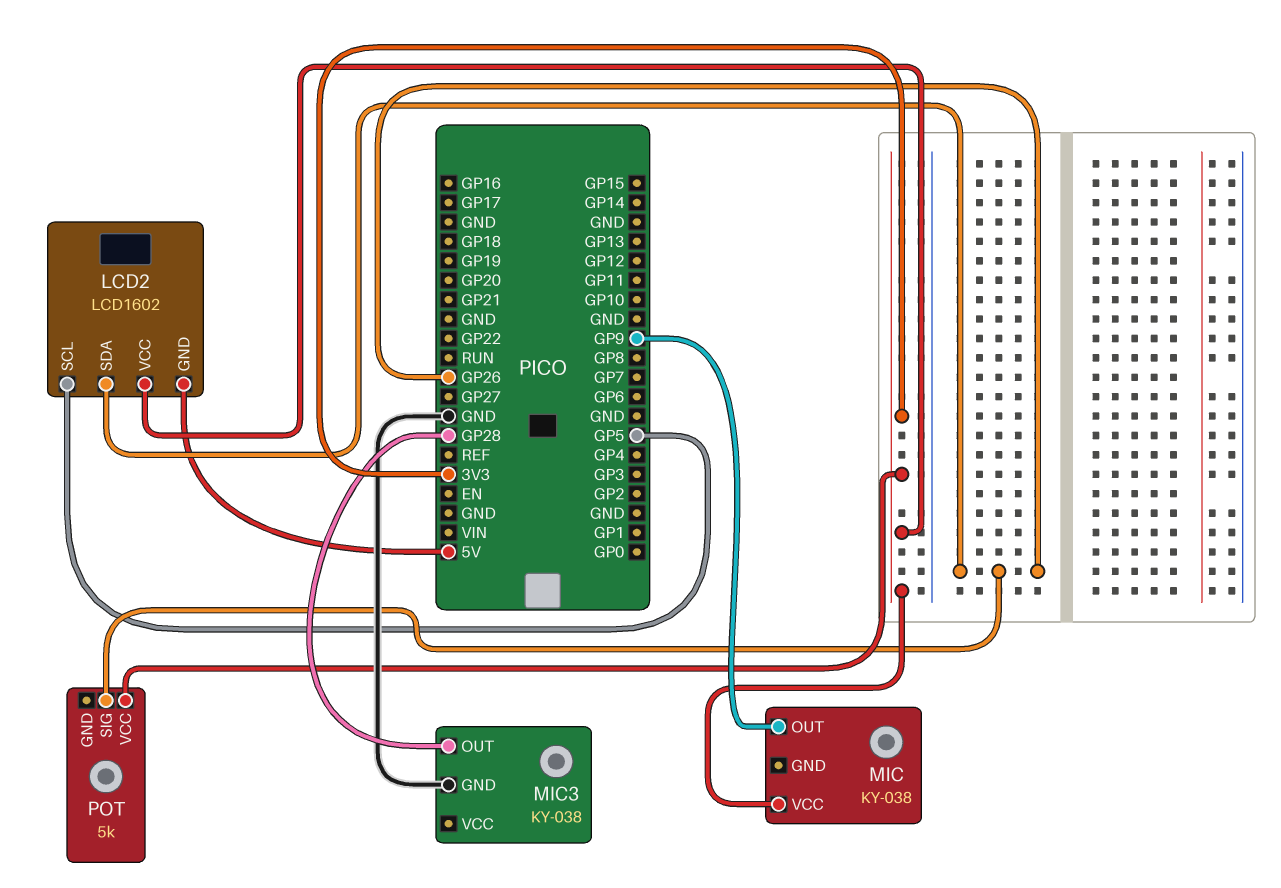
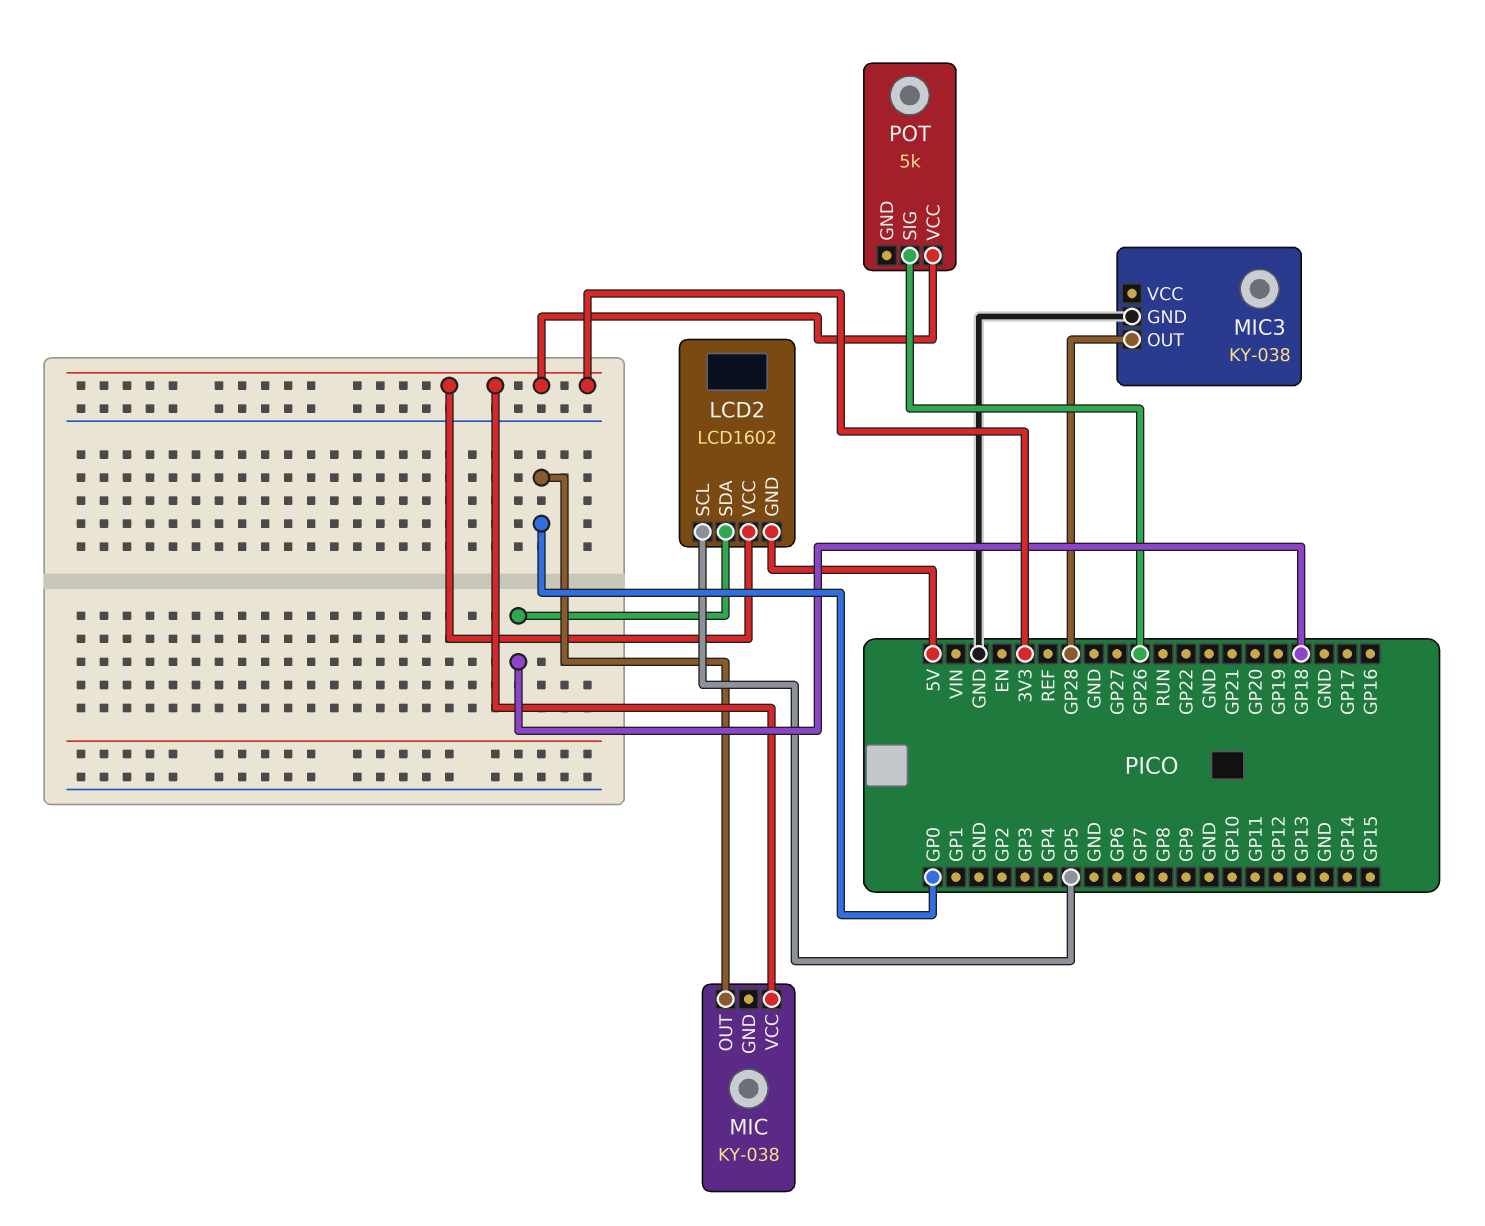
LCD2 pin SDA: GP26 -> GP18
MIC pin OUT: GP9 -> GP0

